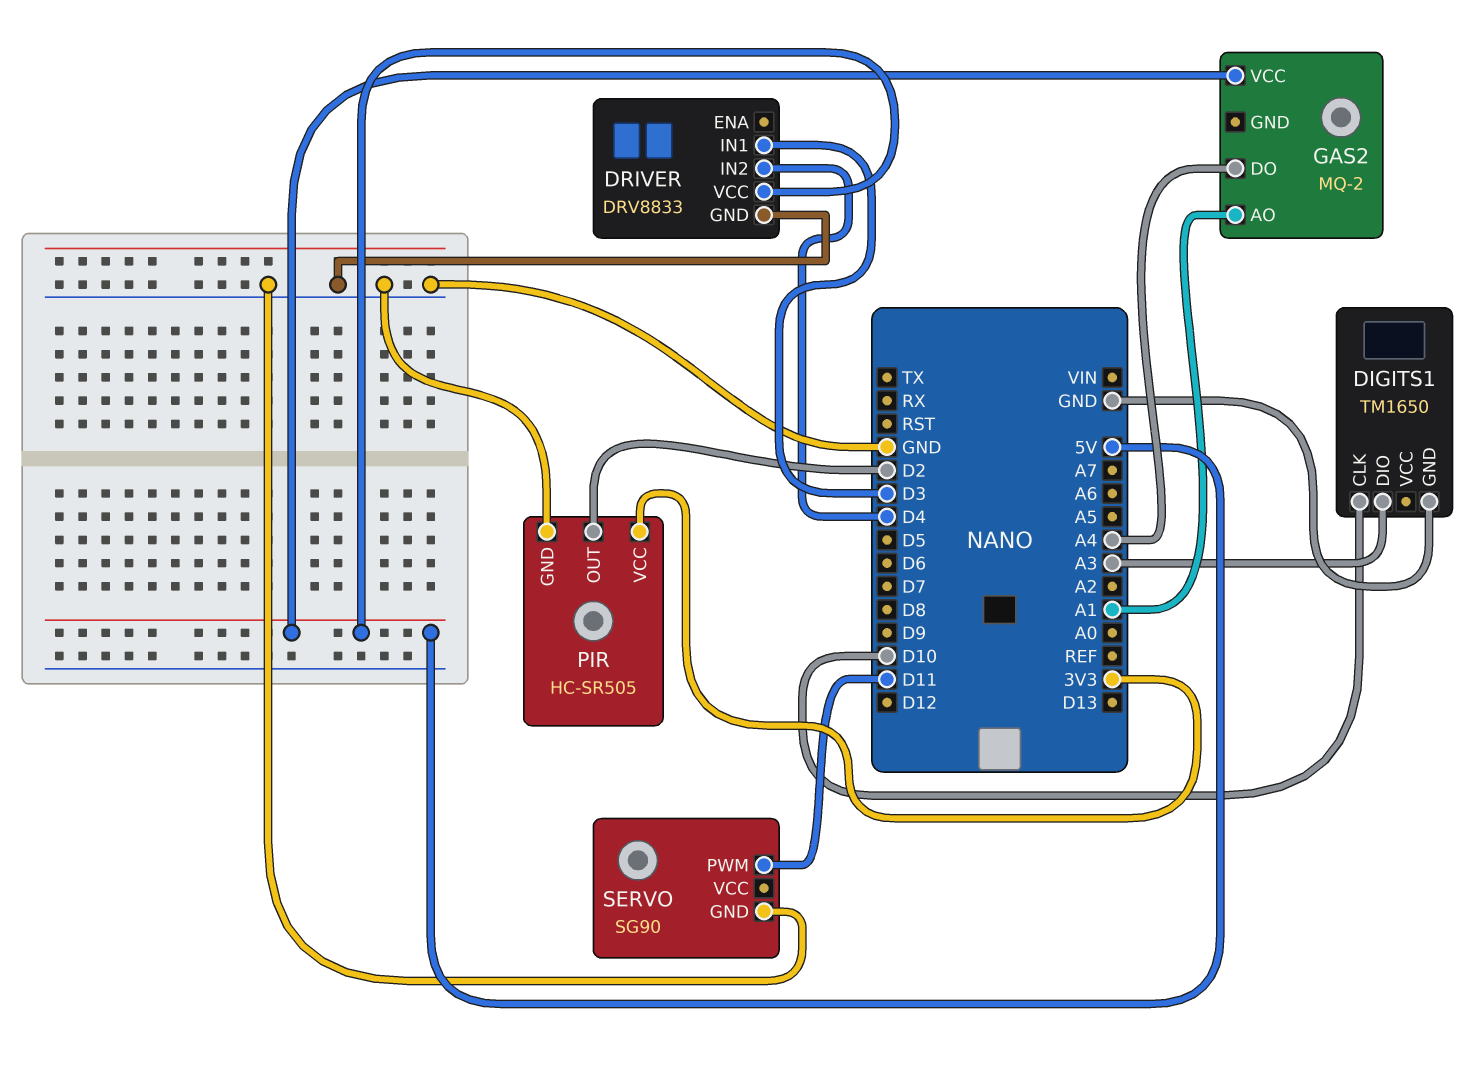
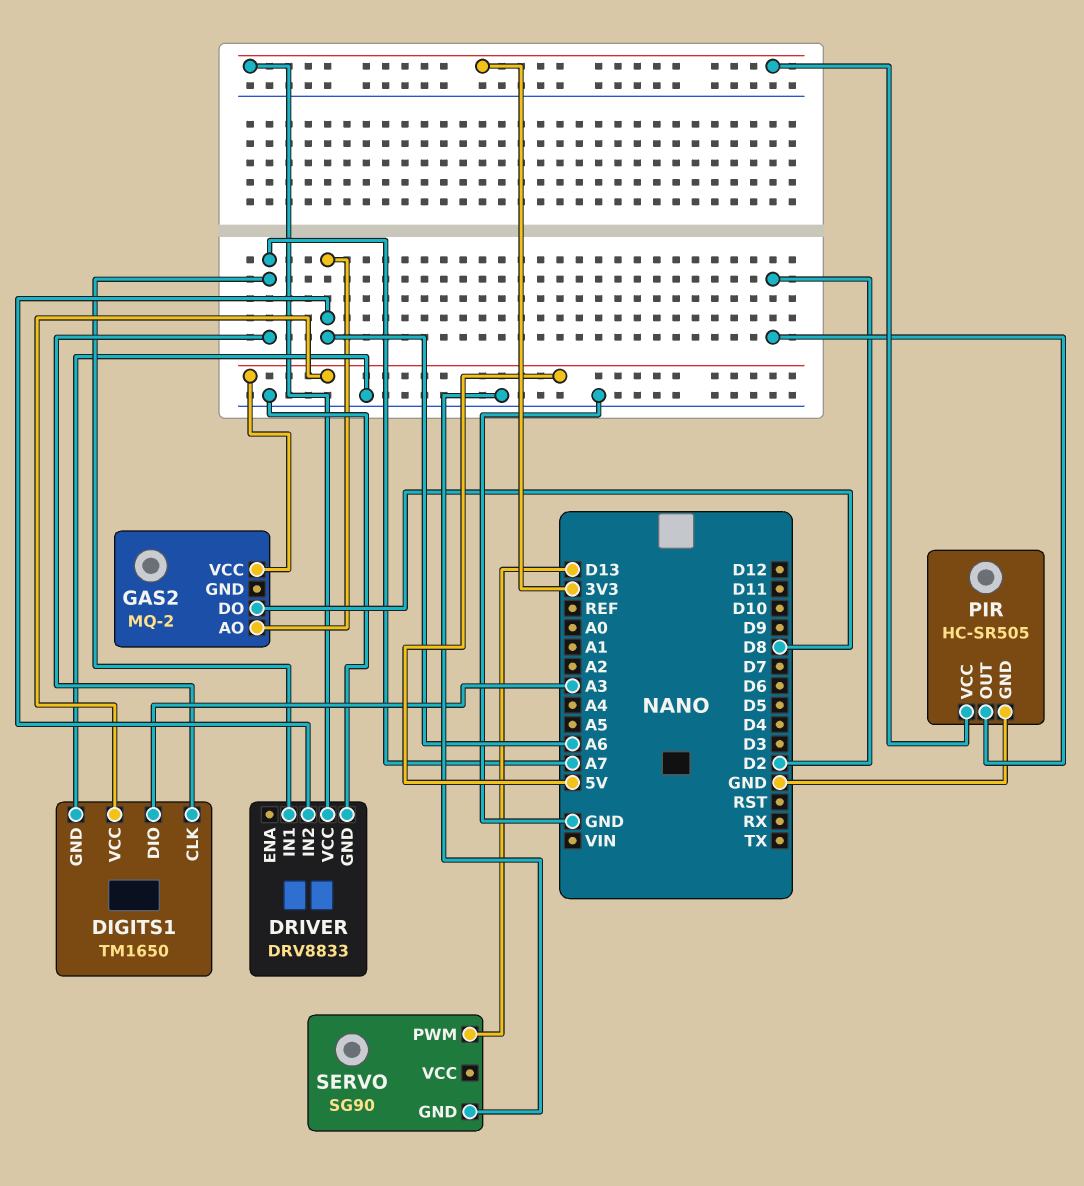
DIGITS1 pin CLK: D10 -> A7
DIGITS1 pin VCC: none -> 5V
DRIVER pin IN1: D3 -> A7
DRIVER pin IN2: D4 -> A6
DRIVER pin VCC: 5V -> 3V3
GAS2 pin AO: A1 -> A6
GAS2 pin DO: A4 -> D8
SERVO pin PWM: D11 -> D13

